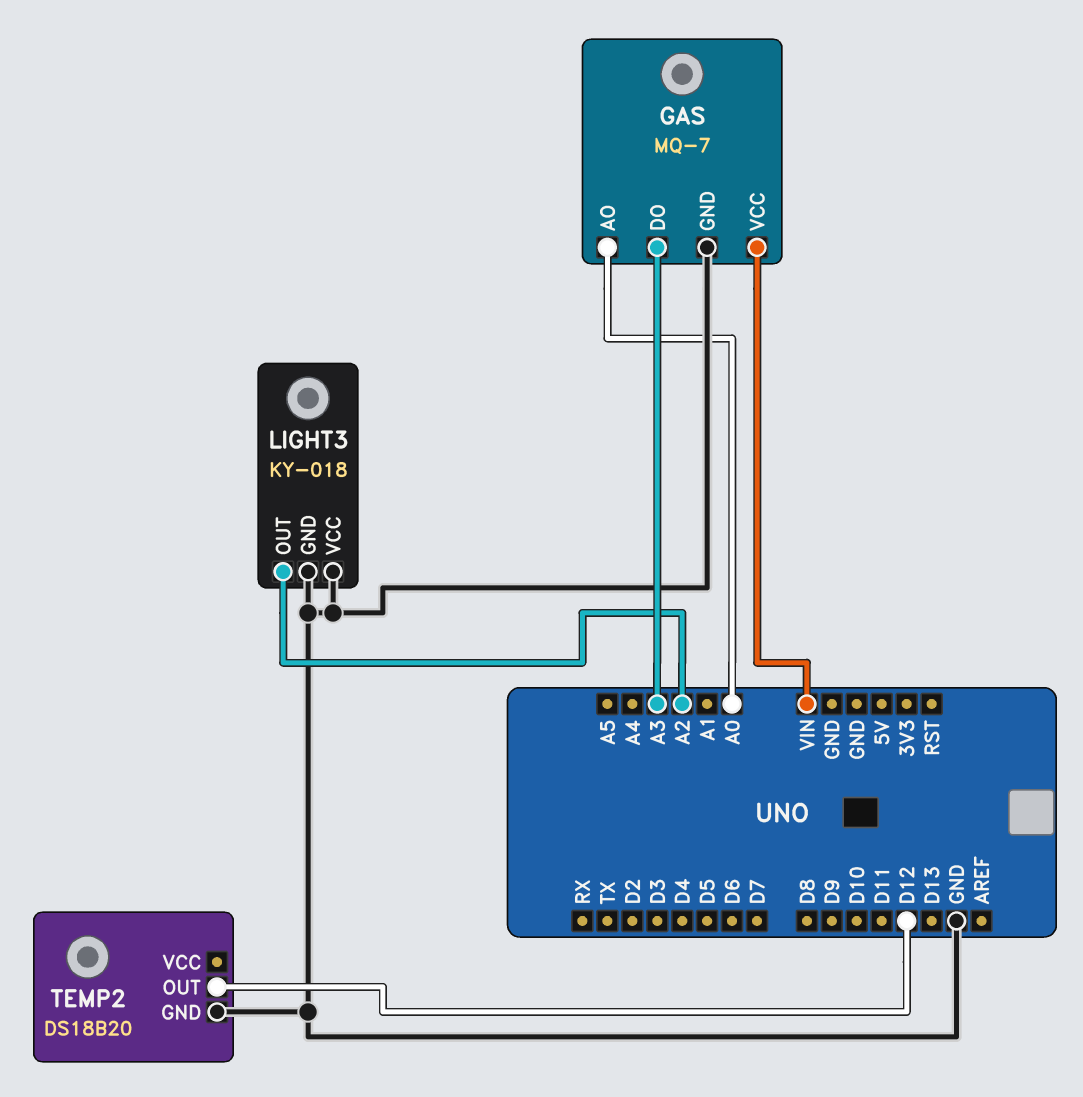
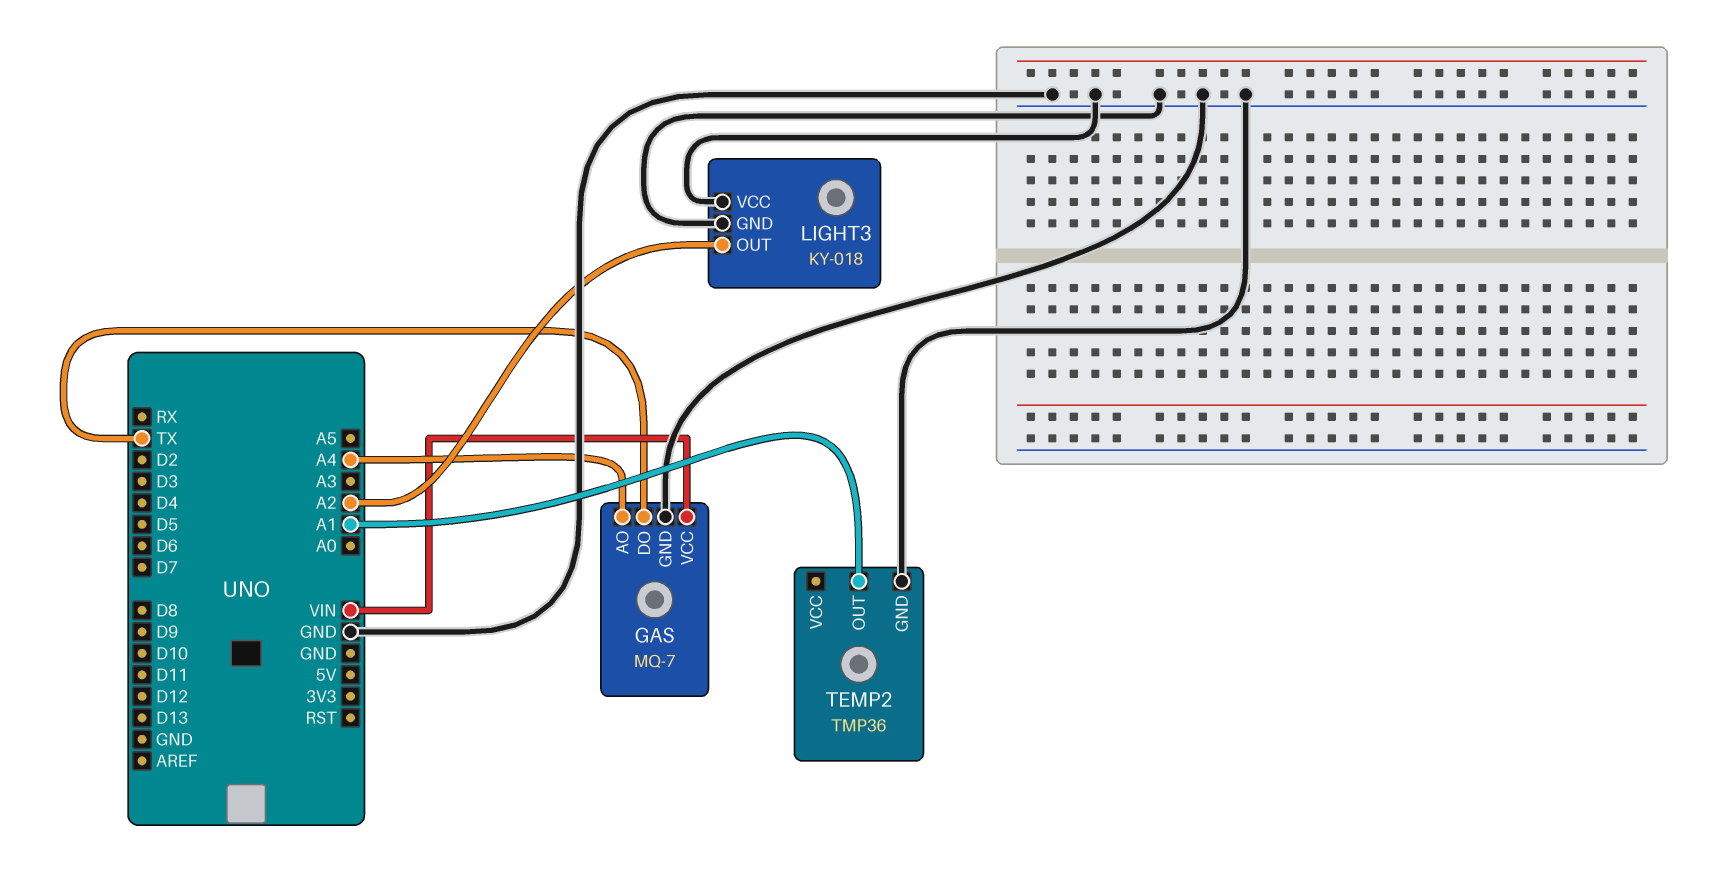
GAS pin AO: A0 -> A4
GAS pin DO: A3 -> TX
TEMP2: DS18B20 -> TMP36
TEMP2 pin OUT: D12 -> A1

